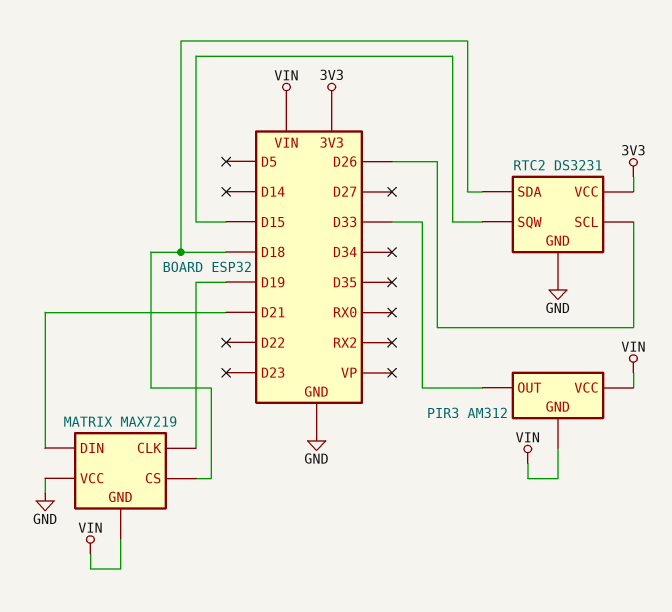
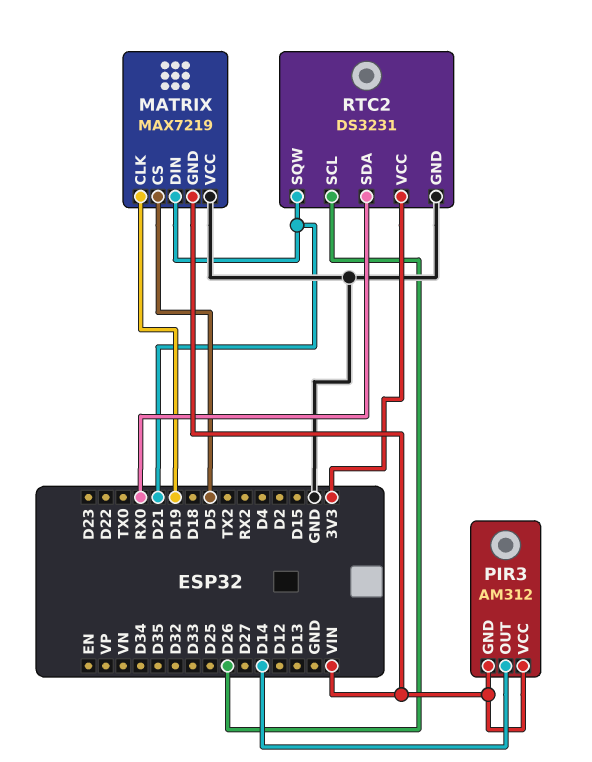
MATRIX pin CS: D18 -> D5
PIR3 pin OUT: D33 -> D14
RTC2 pin SDA: D18 -> RX0
RTC2 pin SQW: D15 -> D21

